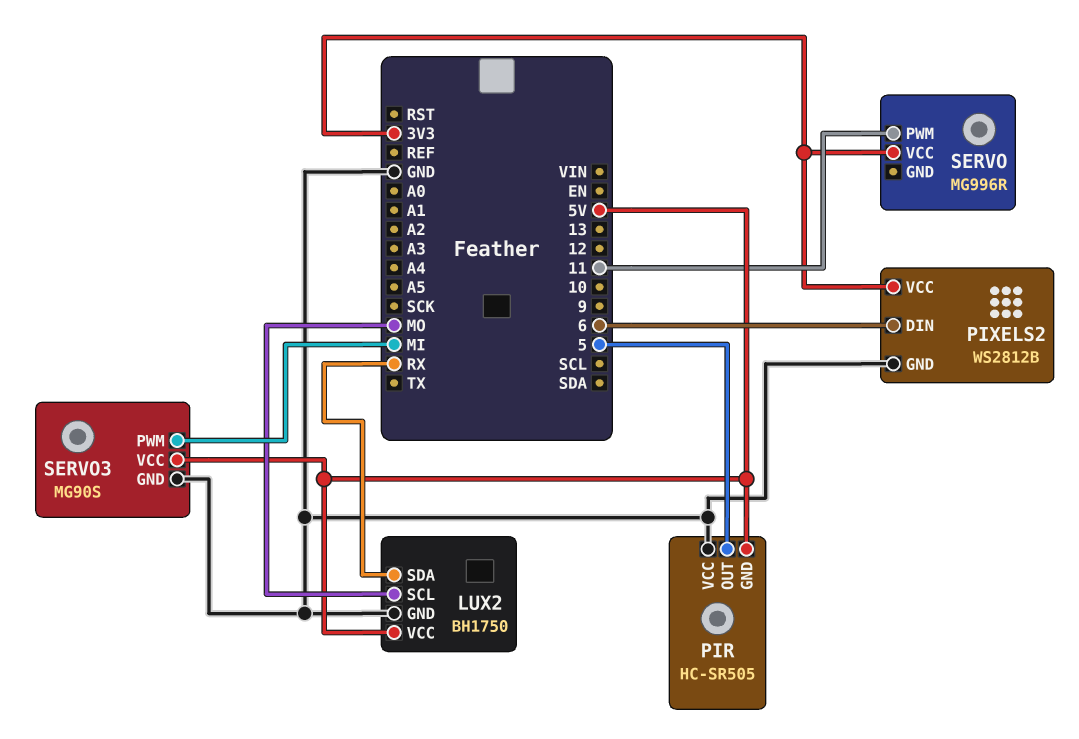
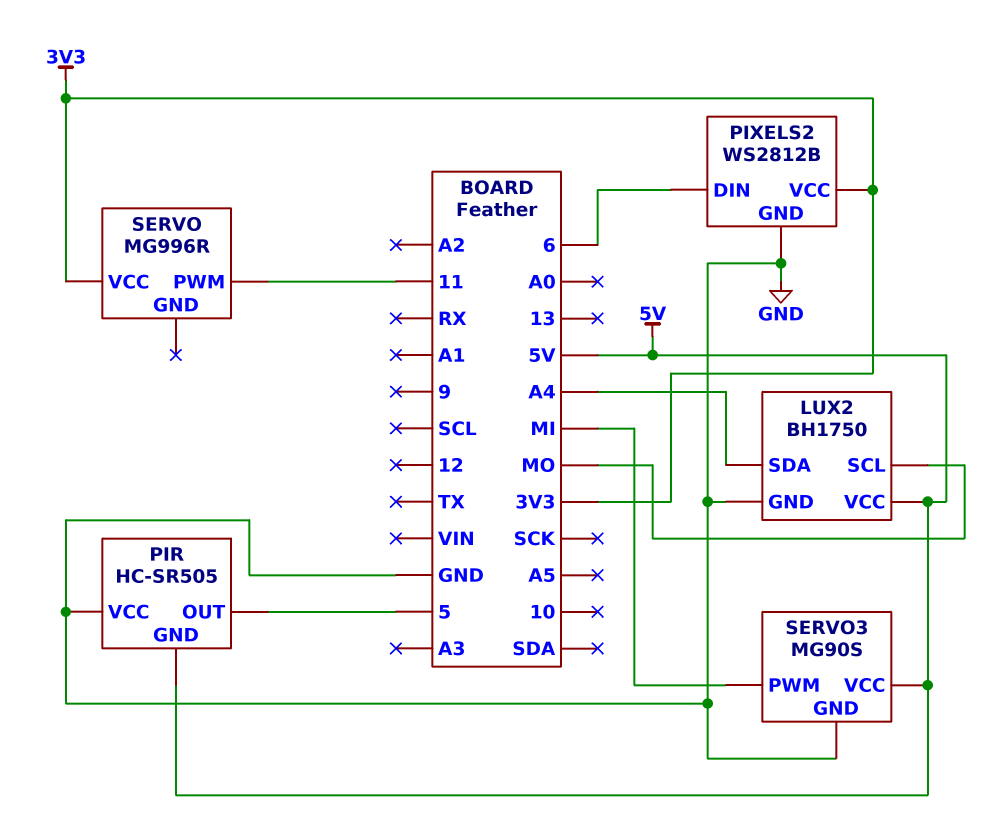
LUX2 pin SDA: RX -> A4

